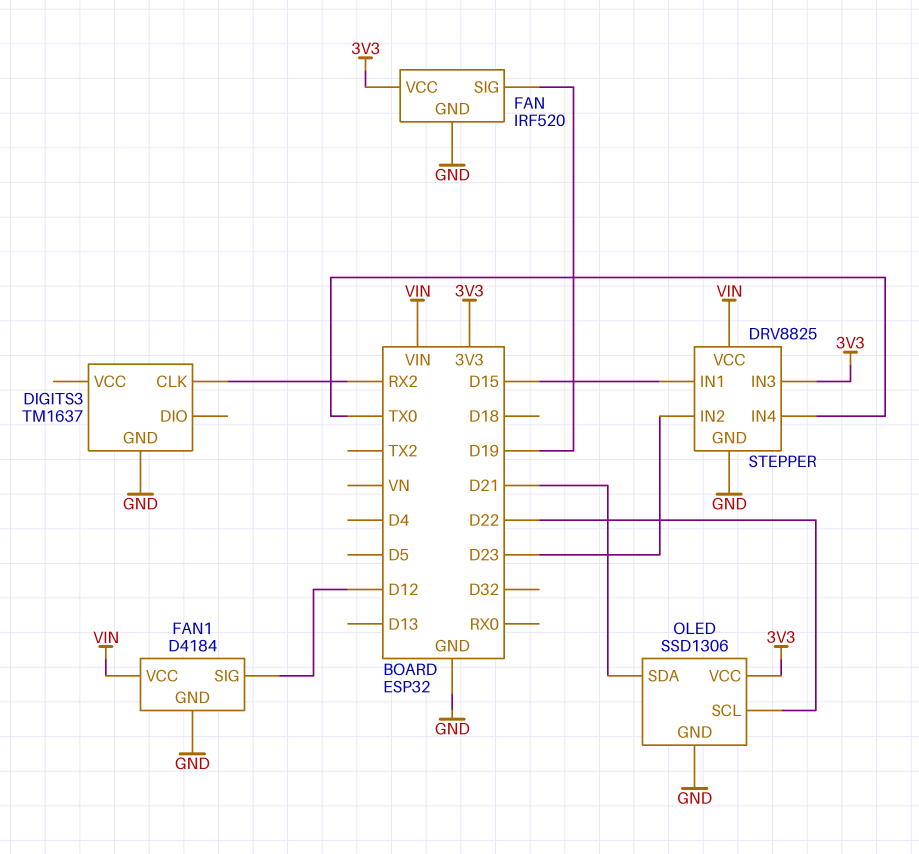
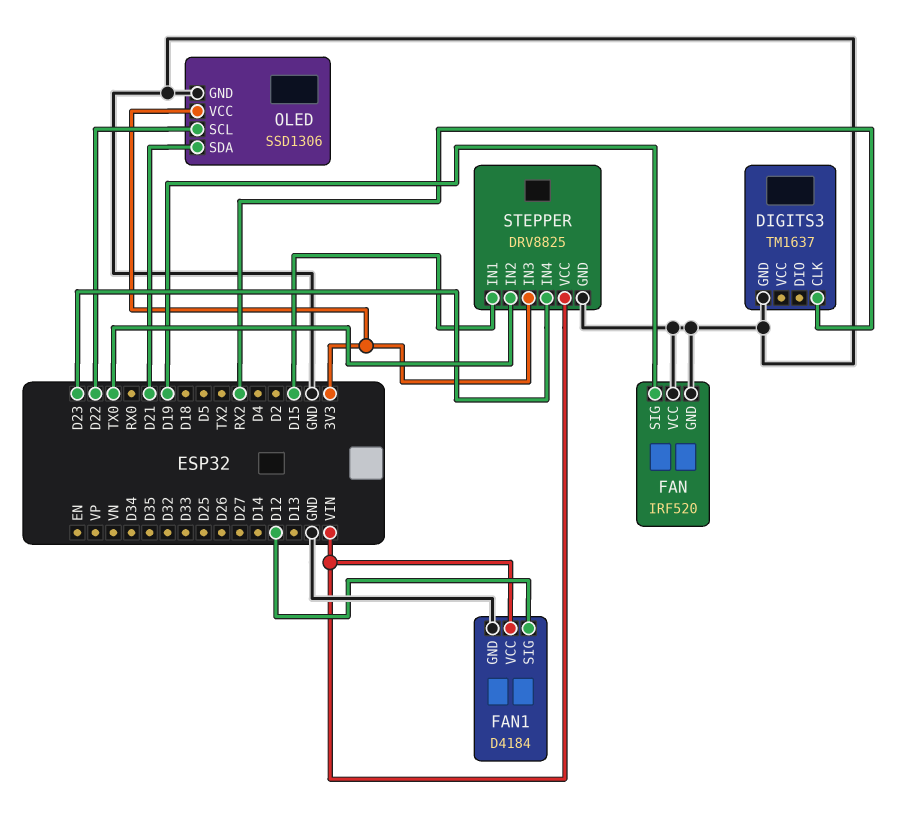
FAN pin VCC: 3V3 -> GND
STEPPER pin IN2: D23 -> TX0
STEPPER pin IN4: TX0 -> D23

